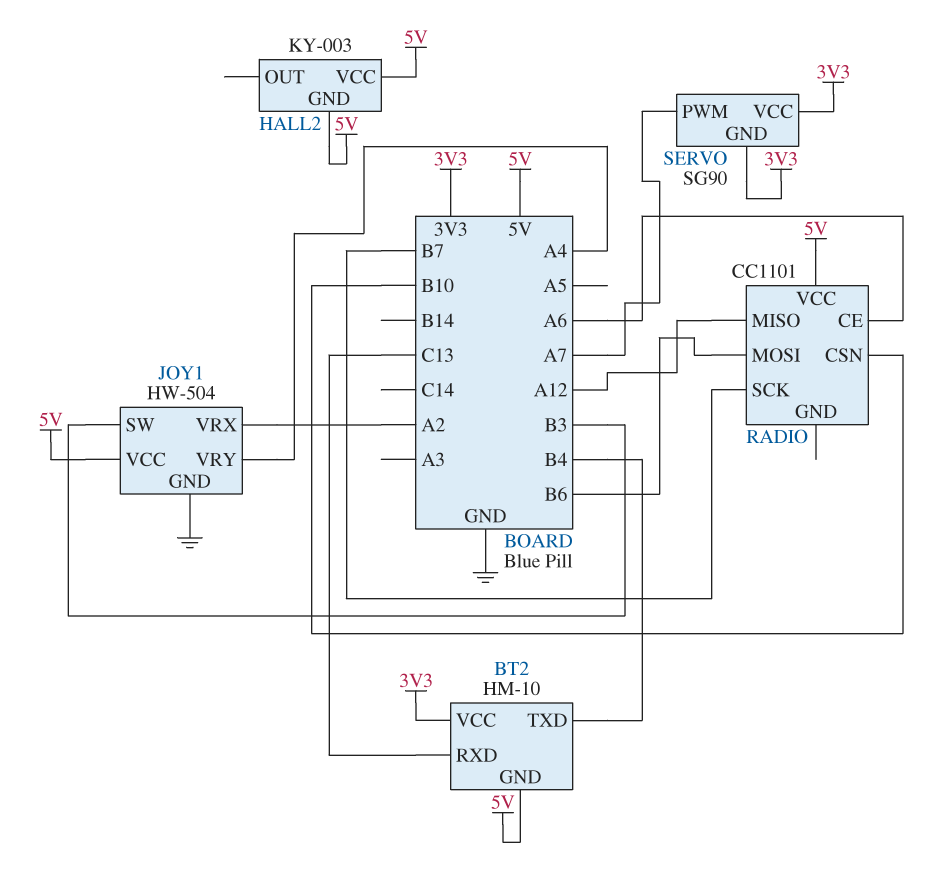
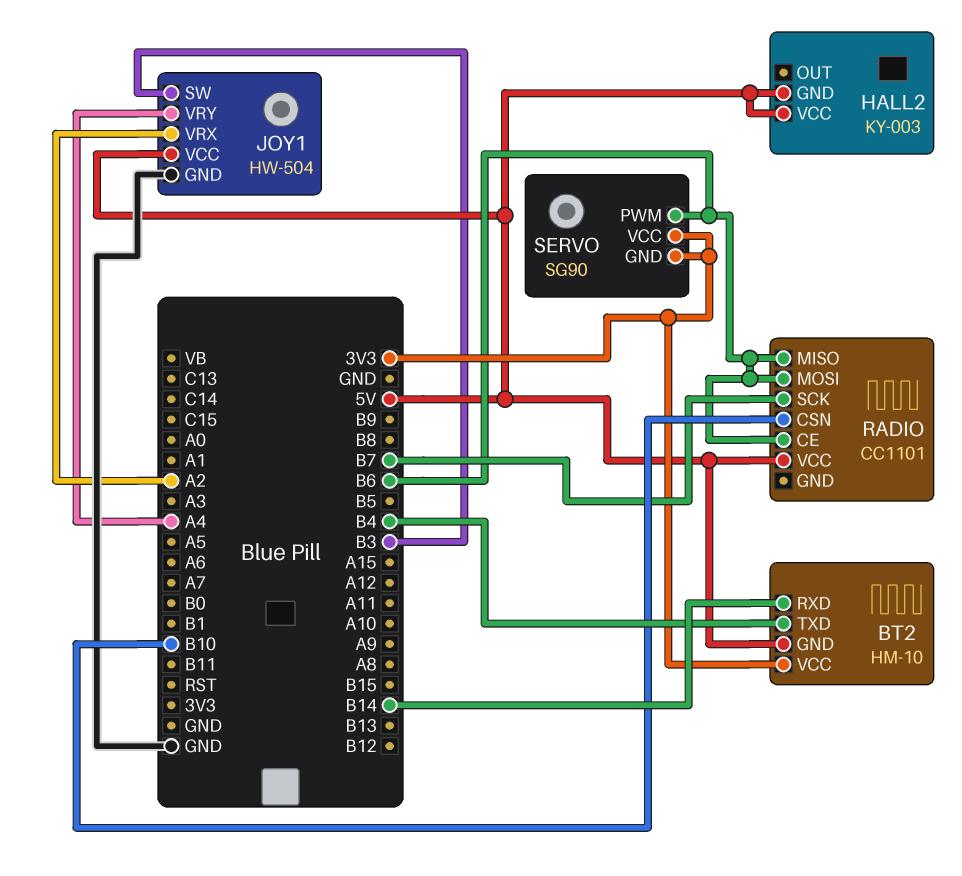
BT2 pin RXD: C13 -> B14
RADIO pin CE: A6 -> B6
RADIO pin MISO: A12 -> B6
SERVO pin PWM: A7 -> B6

